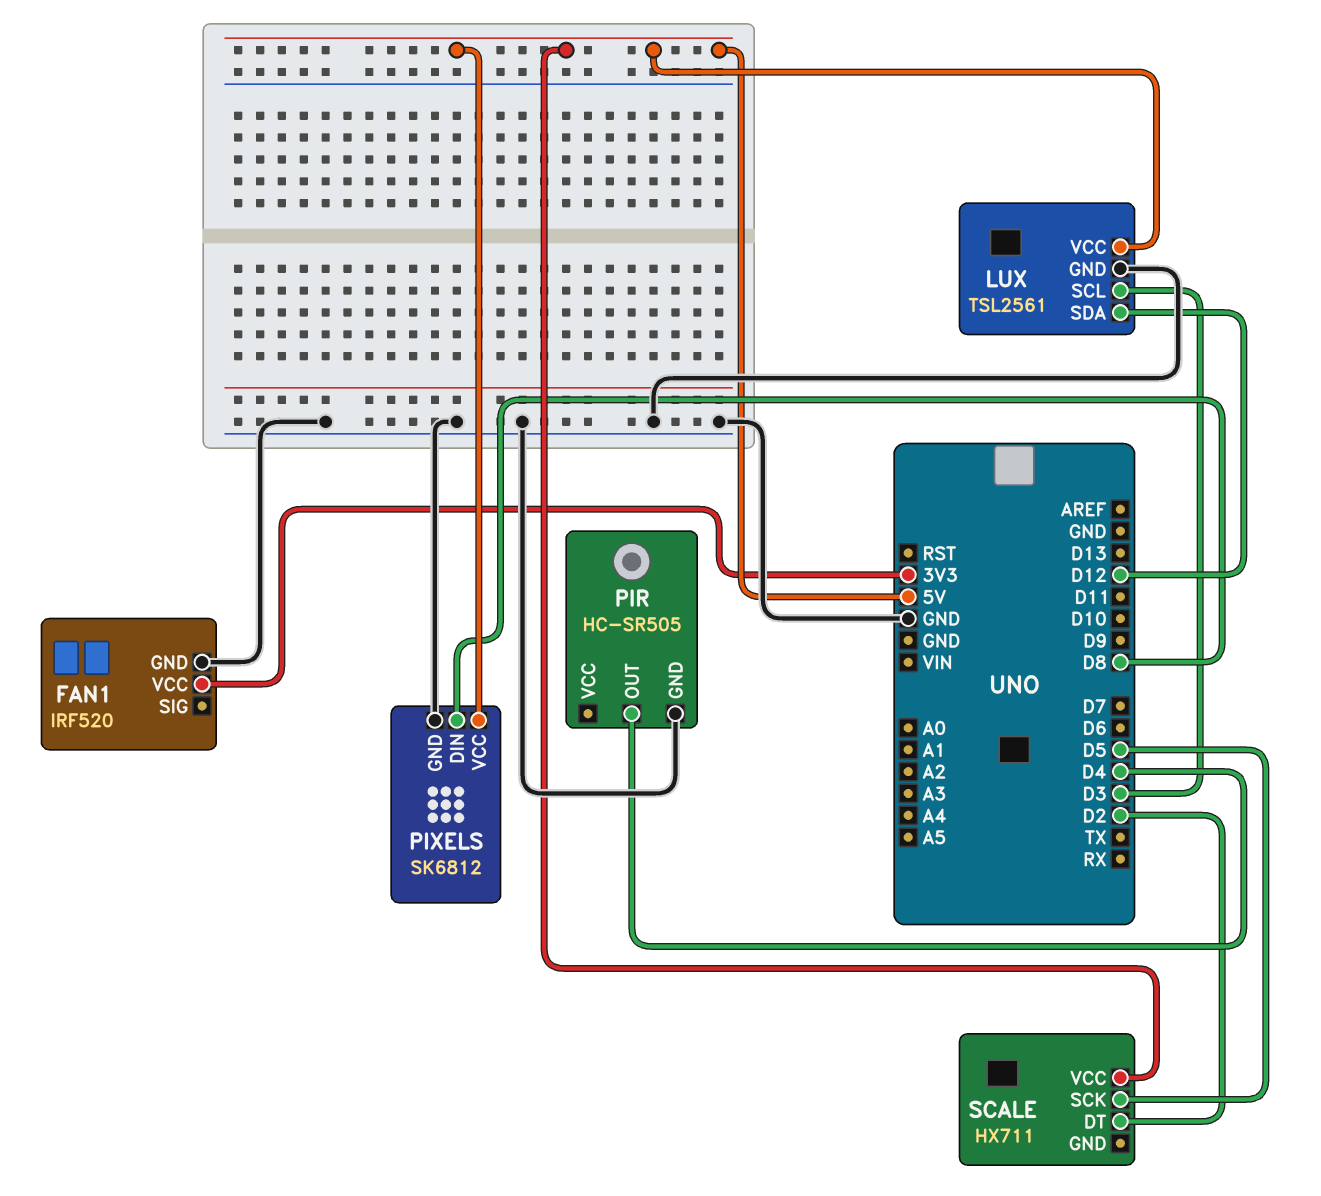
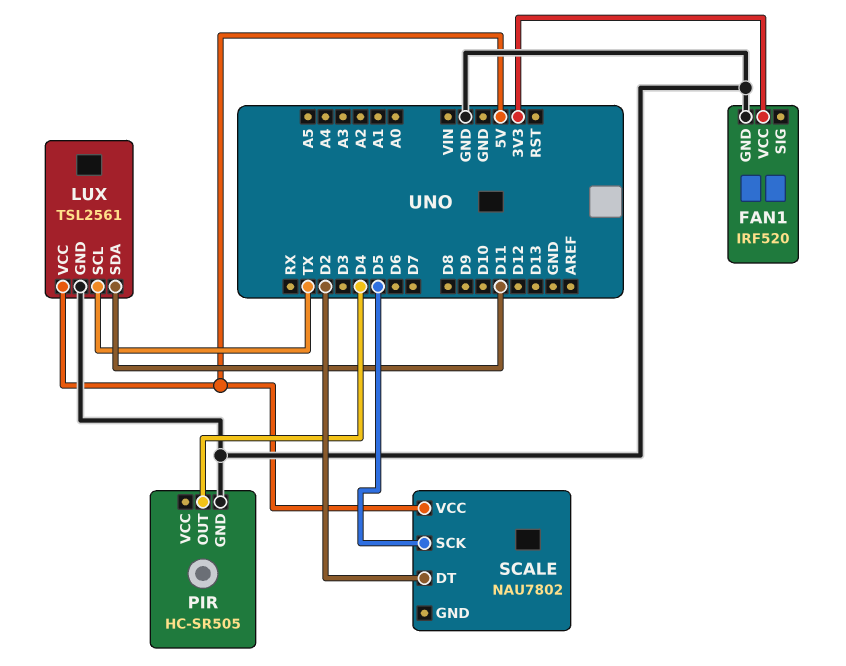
LUX pin SCL: D3 -> TX
LUX pin SDA: D12 -> D11
PIXELS: SK6812 -> none
PIXELS pin DIN: D8 -> none
PIXELS pin GND: GND -> none
PIXELS pin VCC: 5V -> none
SCALE: HX711 -> NAU7802

